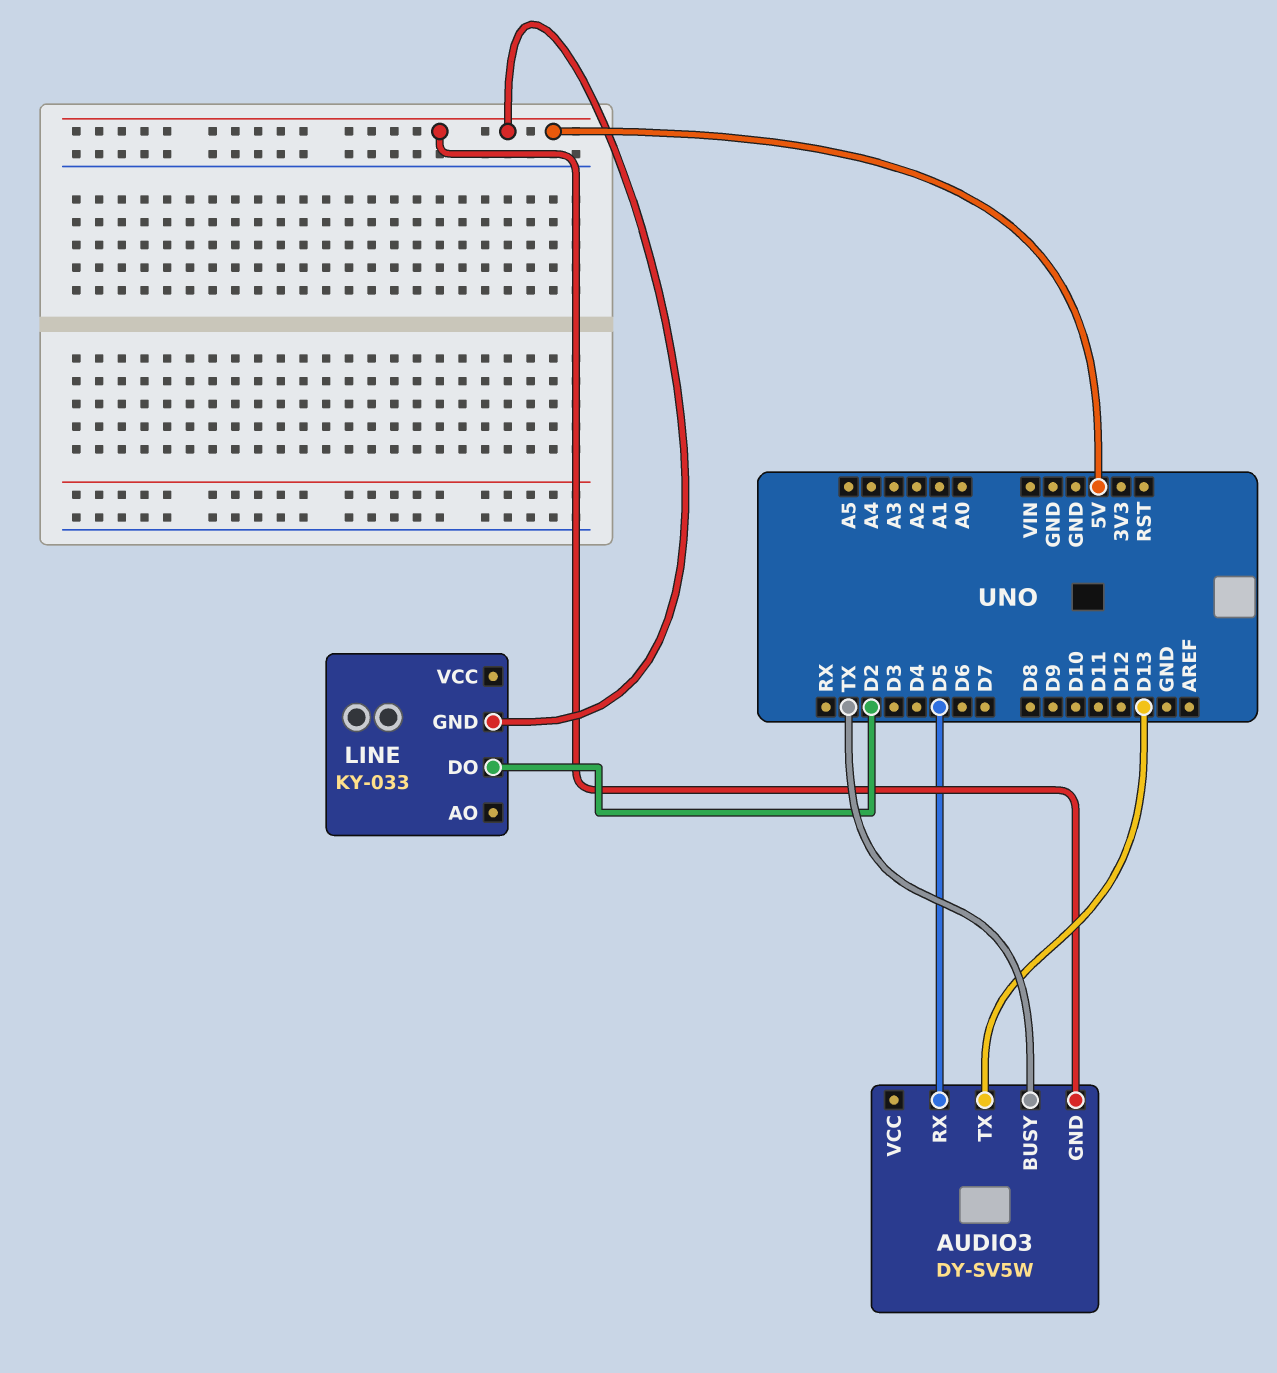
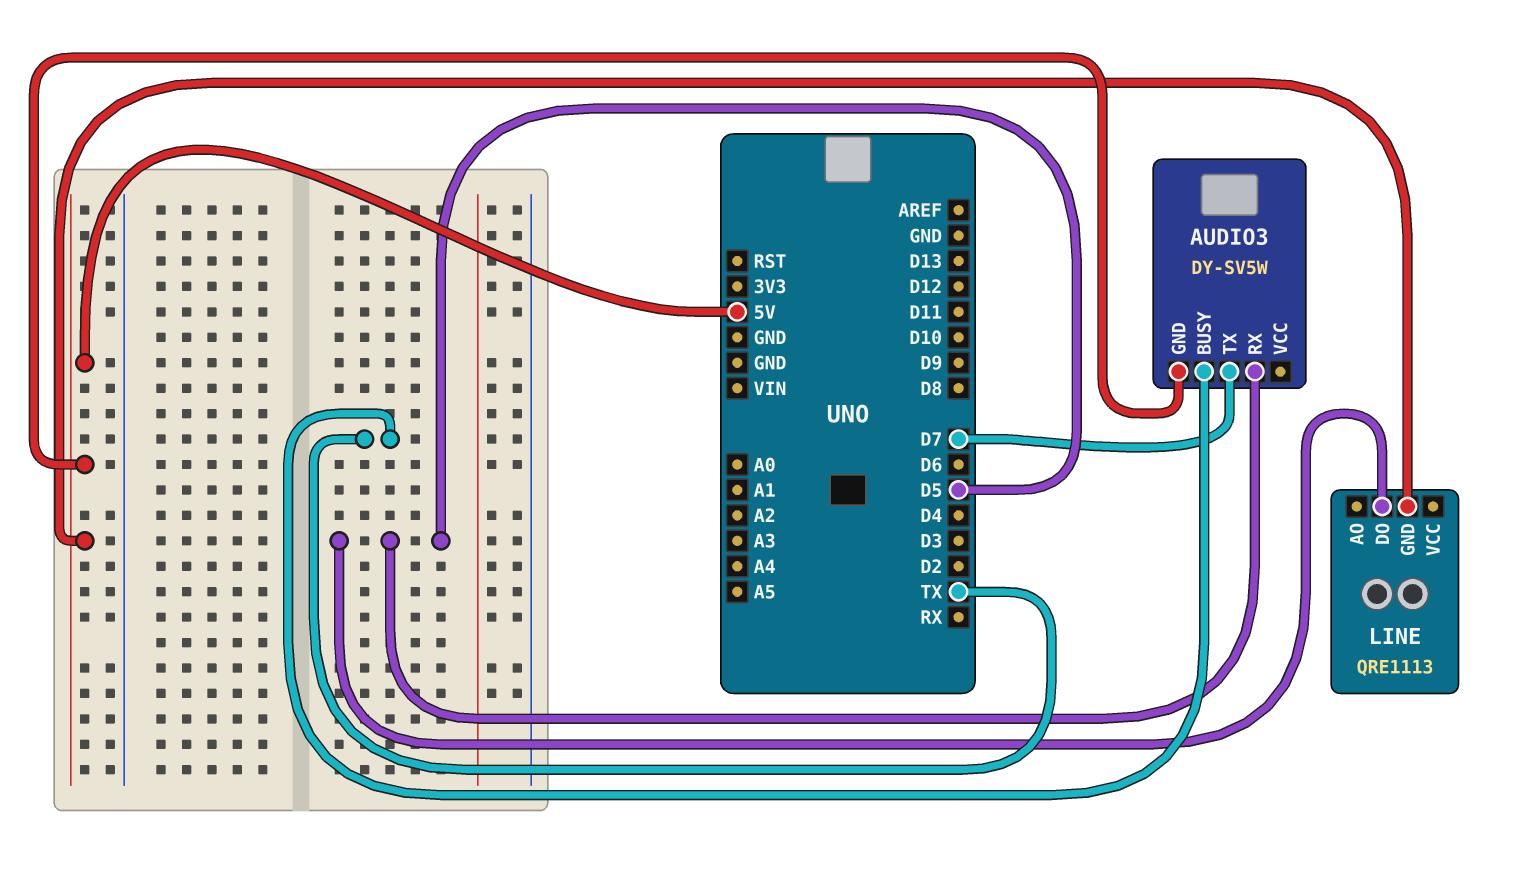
AUDIO3 pin TX: D13 -> D7
LINE: KY-033 -> QRE1113
LINE pin DO: D2 -> D5

